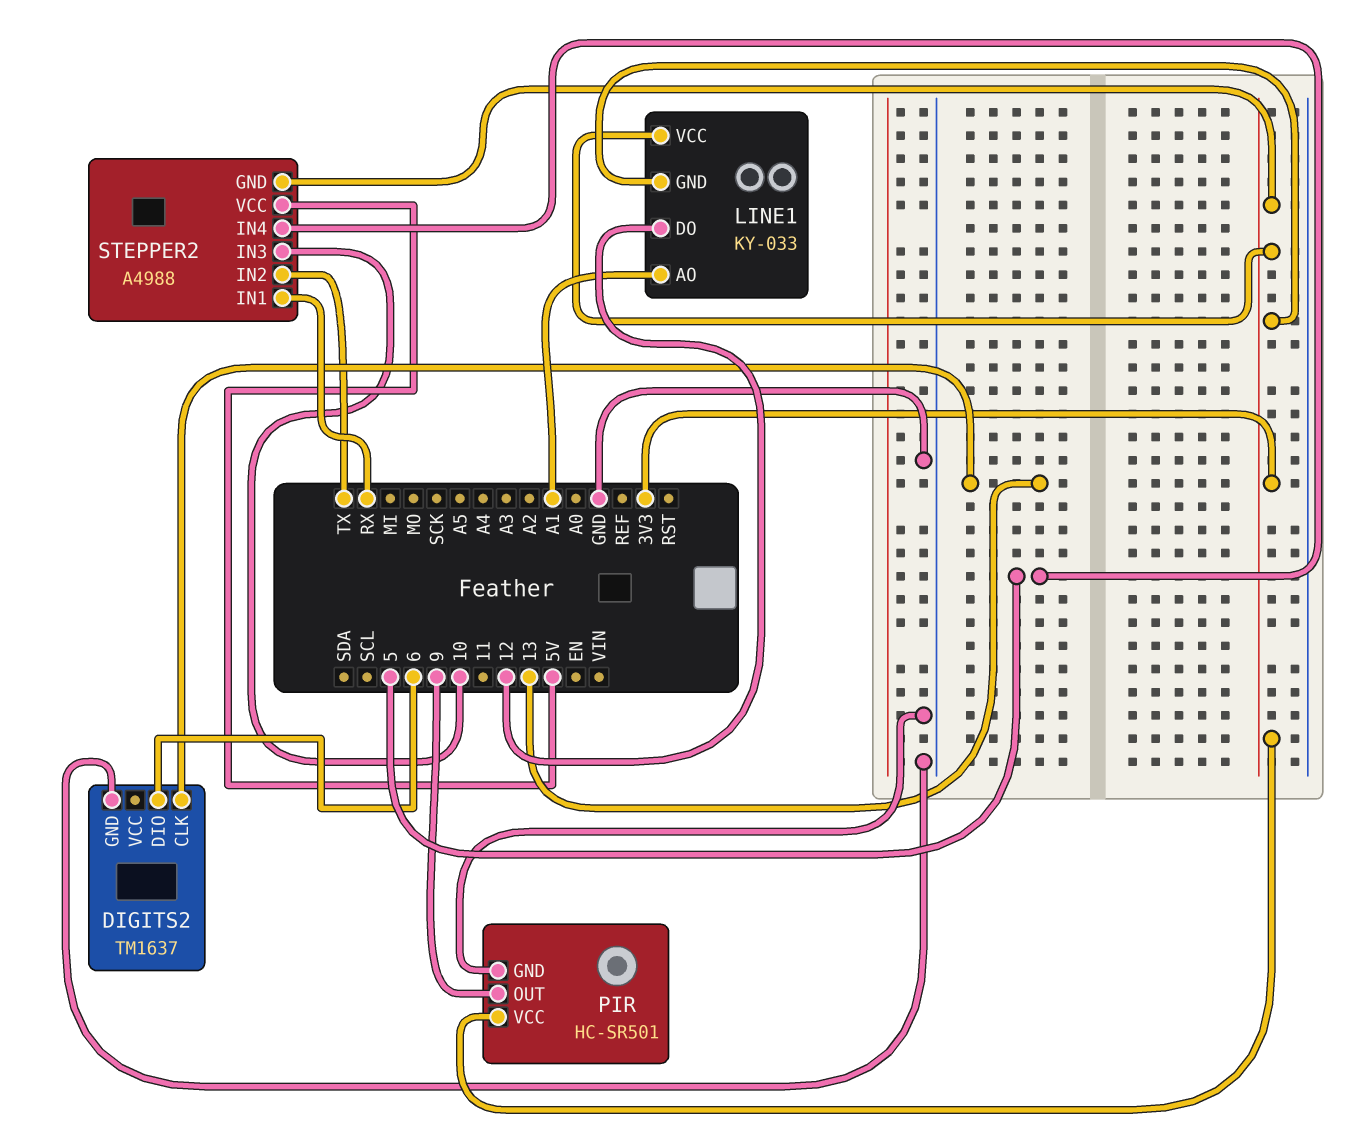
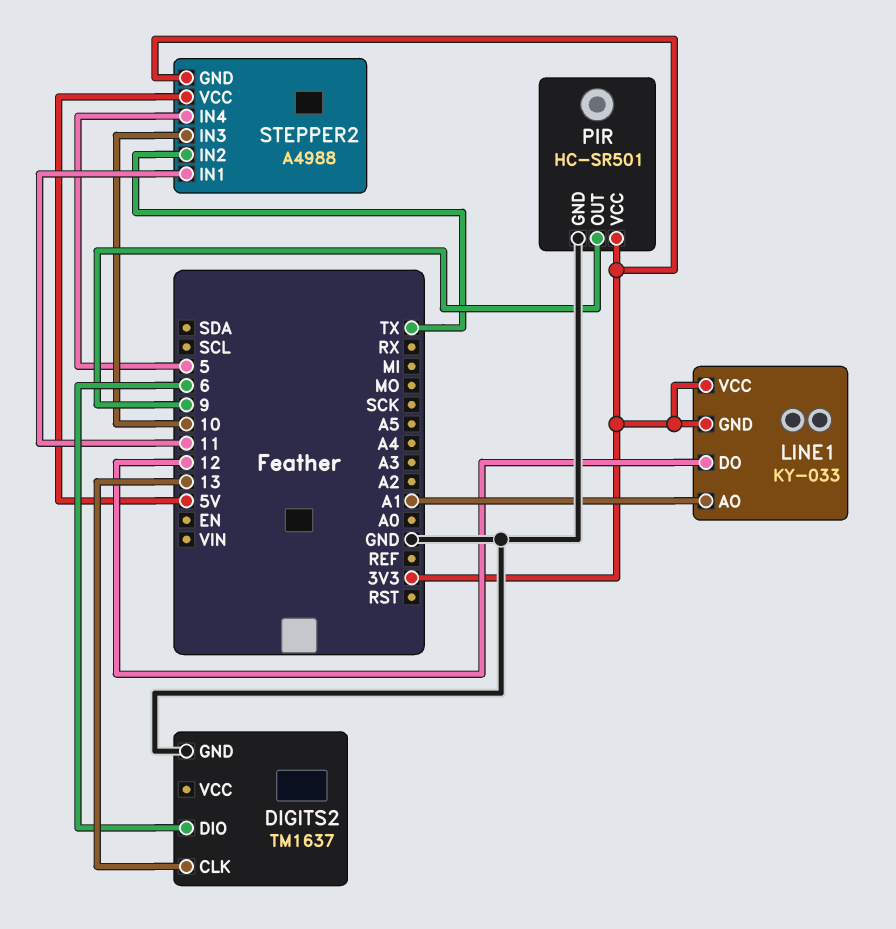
STEPPER2 pin IN1: RX -> 11

